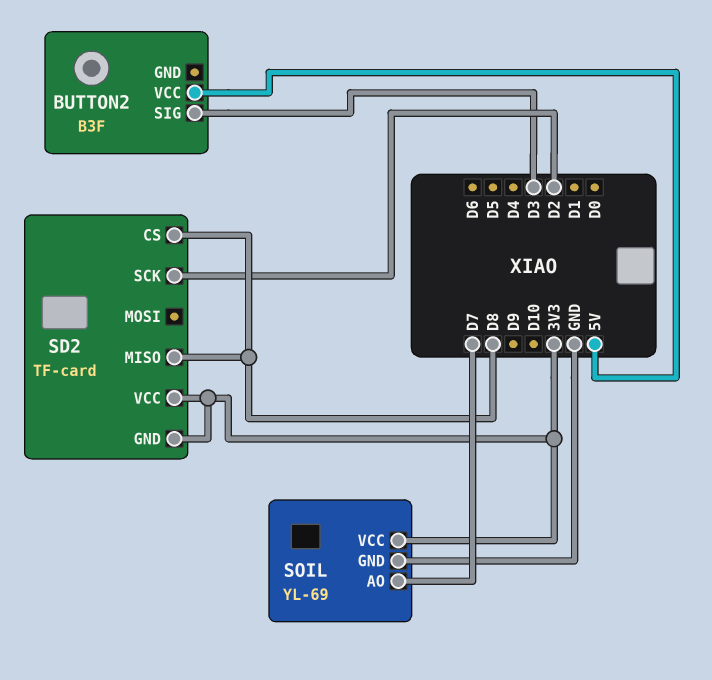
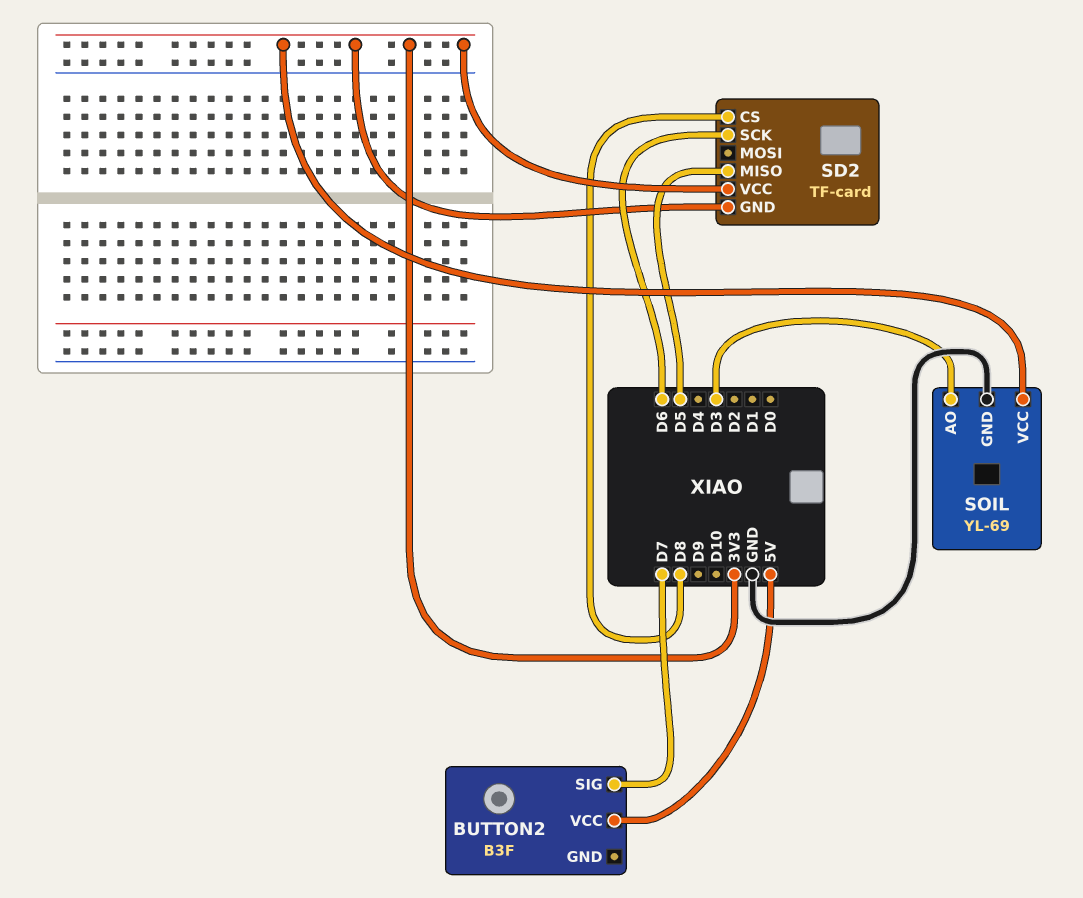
BUTTON2 pin SIG: D3 -> D7
SD2 pin MISO: D8 -> D5
SD2 pin SCK: D2 -> D6
SOIL pin AO: D7 -> D3

